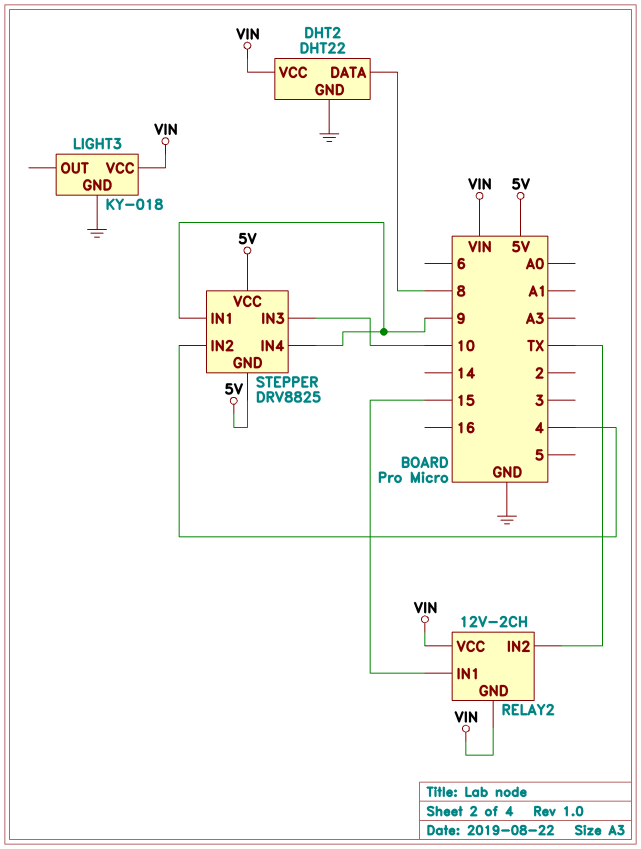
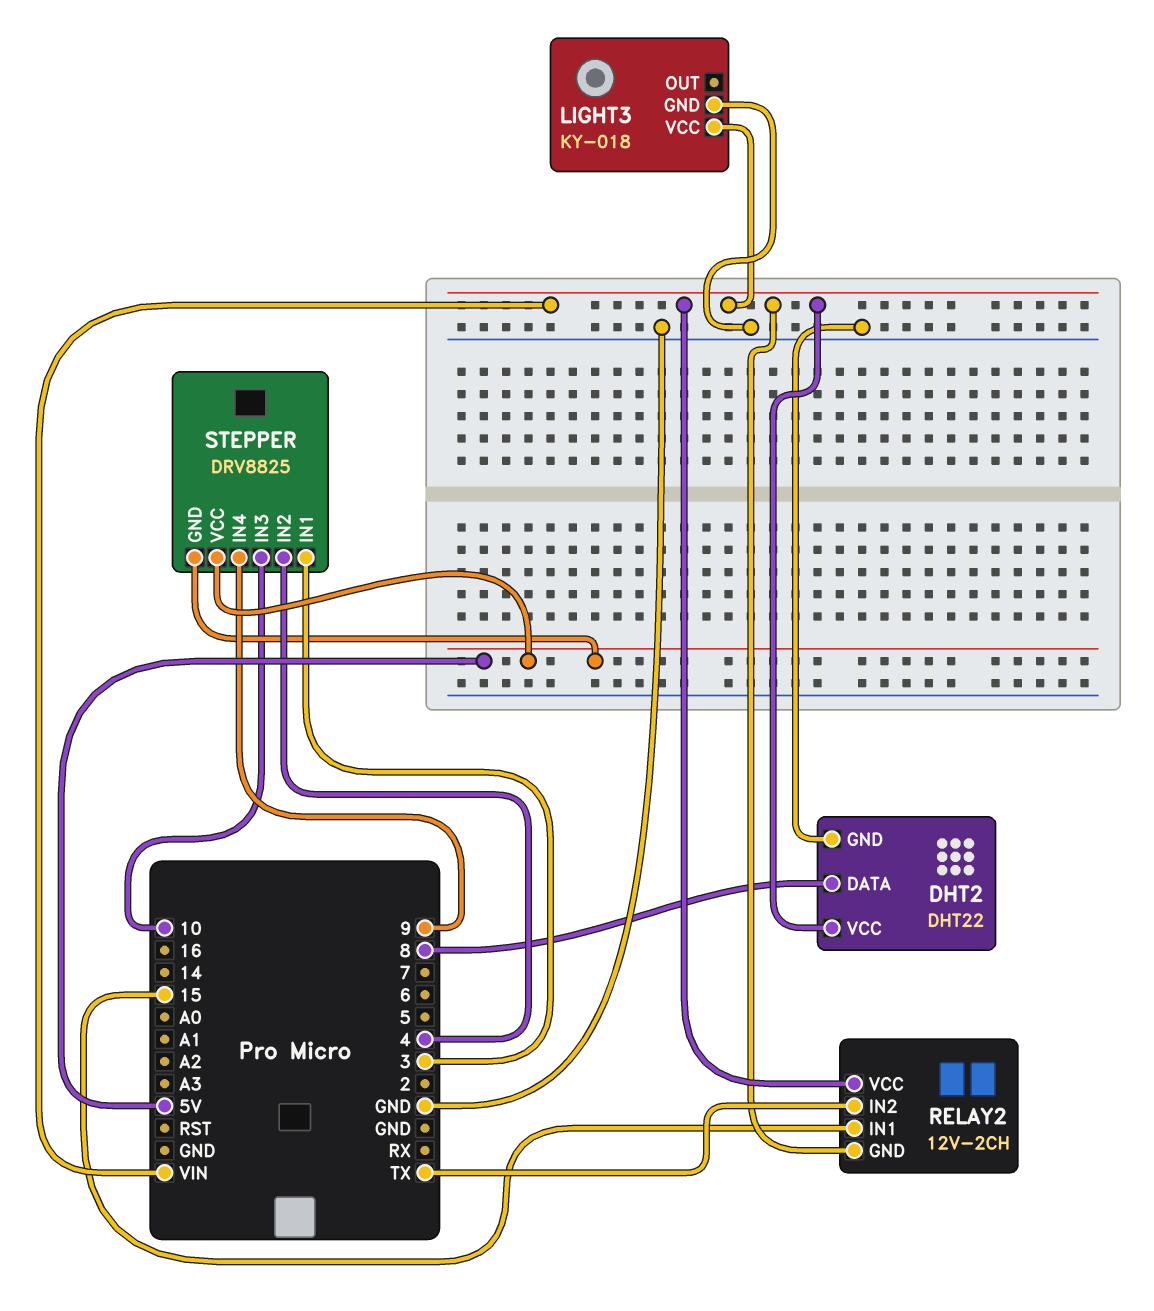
STEPPER pin IN1: 9 -> 3

